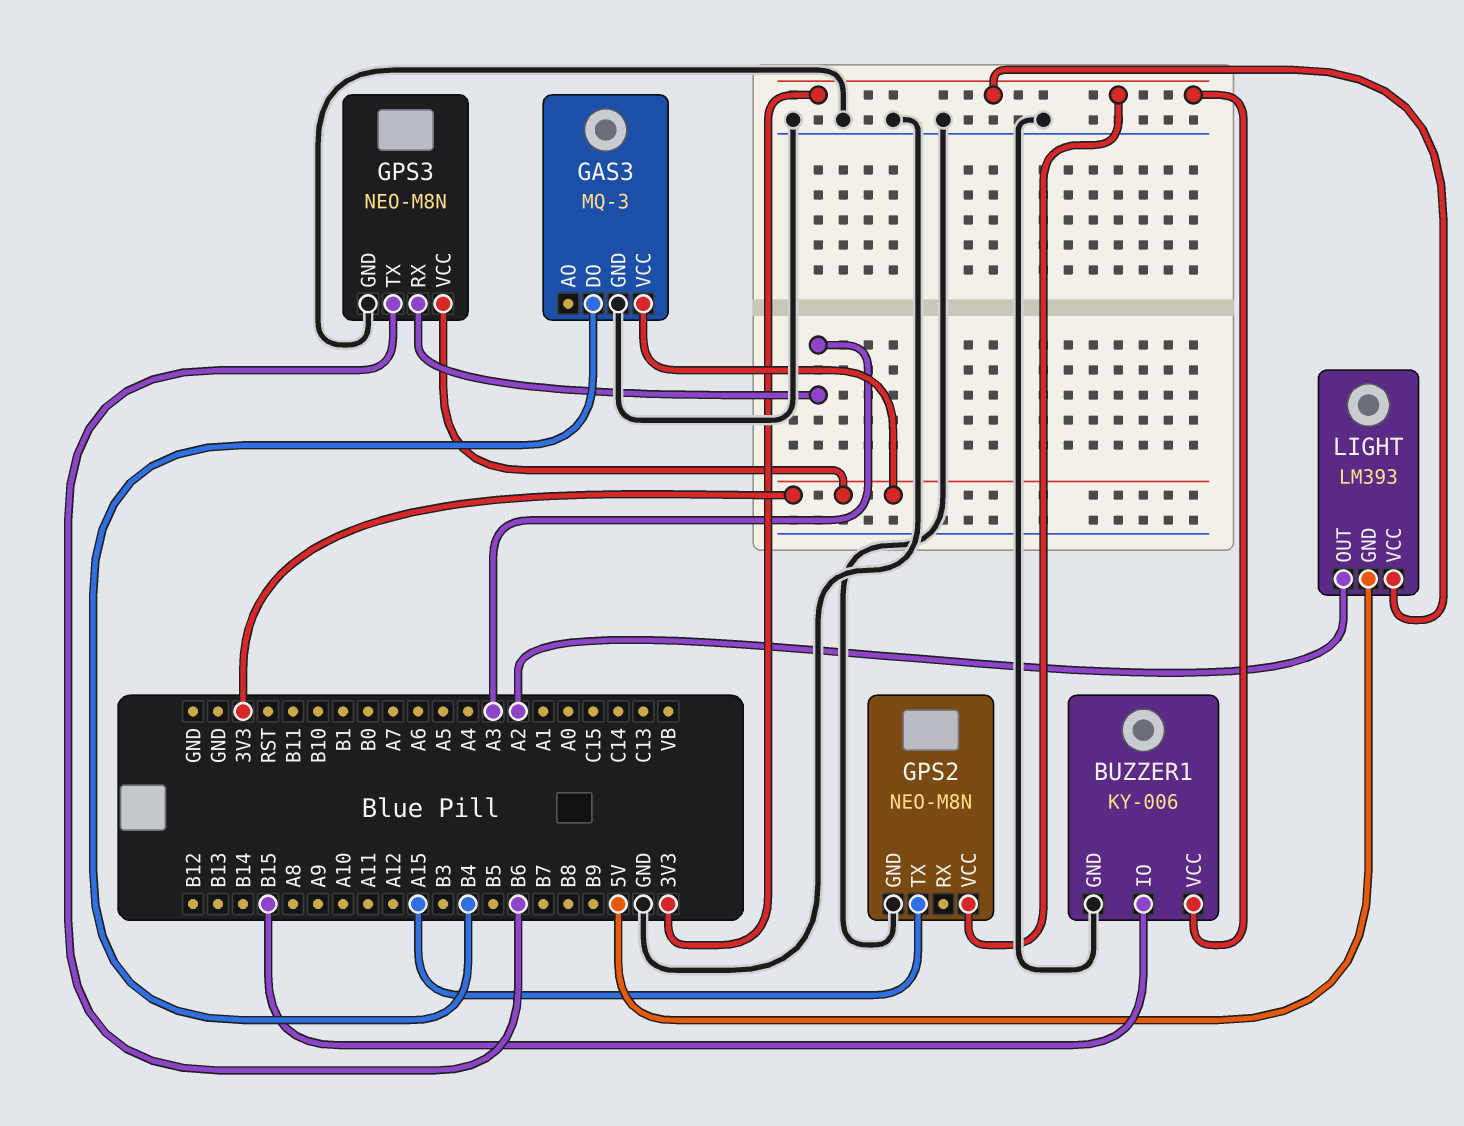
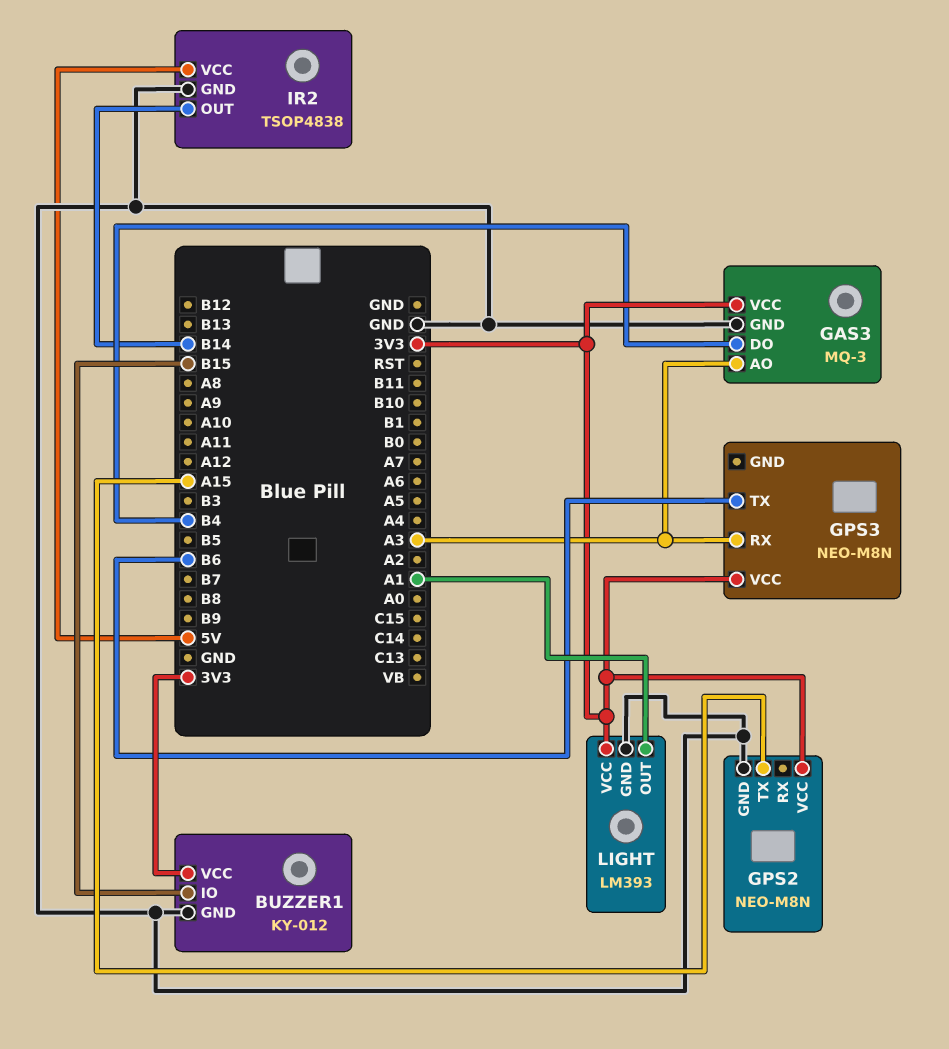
BUZZER1: KY-006 -> KY-012
GAS3 pin AO: none -> A3
GPS3 pin GND: GND -> none
IR2: none -> TSOP4838
IR2 pin GND: none -> GND
IR2 pin OUT: none -> B14
IR2 pin VCC: none -> 5V
LIGHT pin GND: 5V -> GND
LIGHT pin OUT: A2 -> A1

